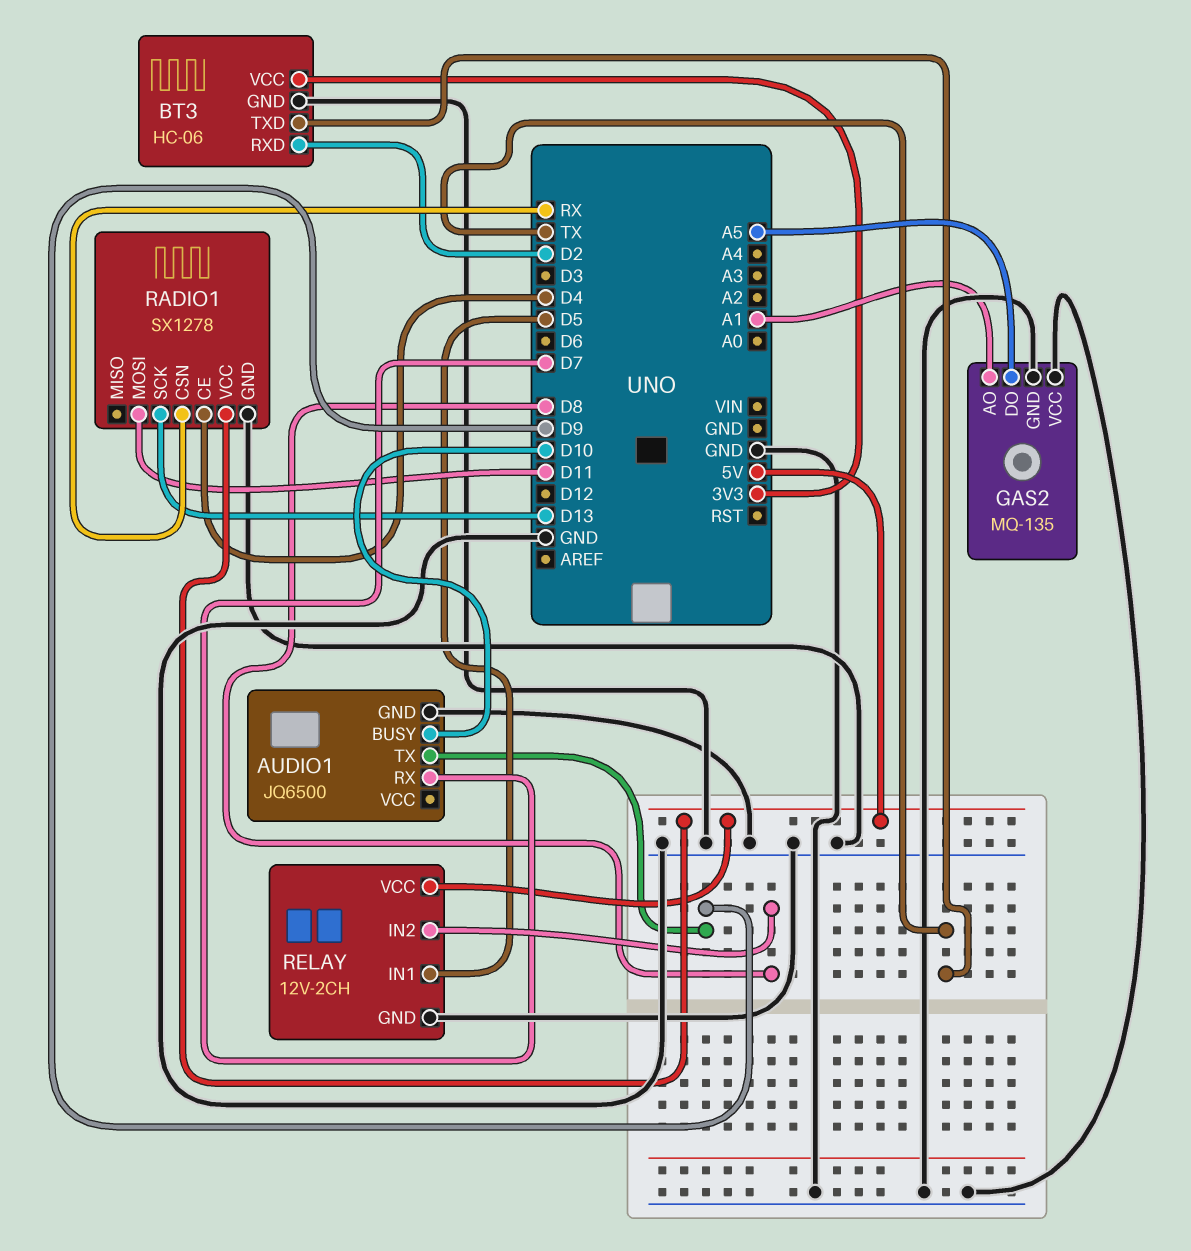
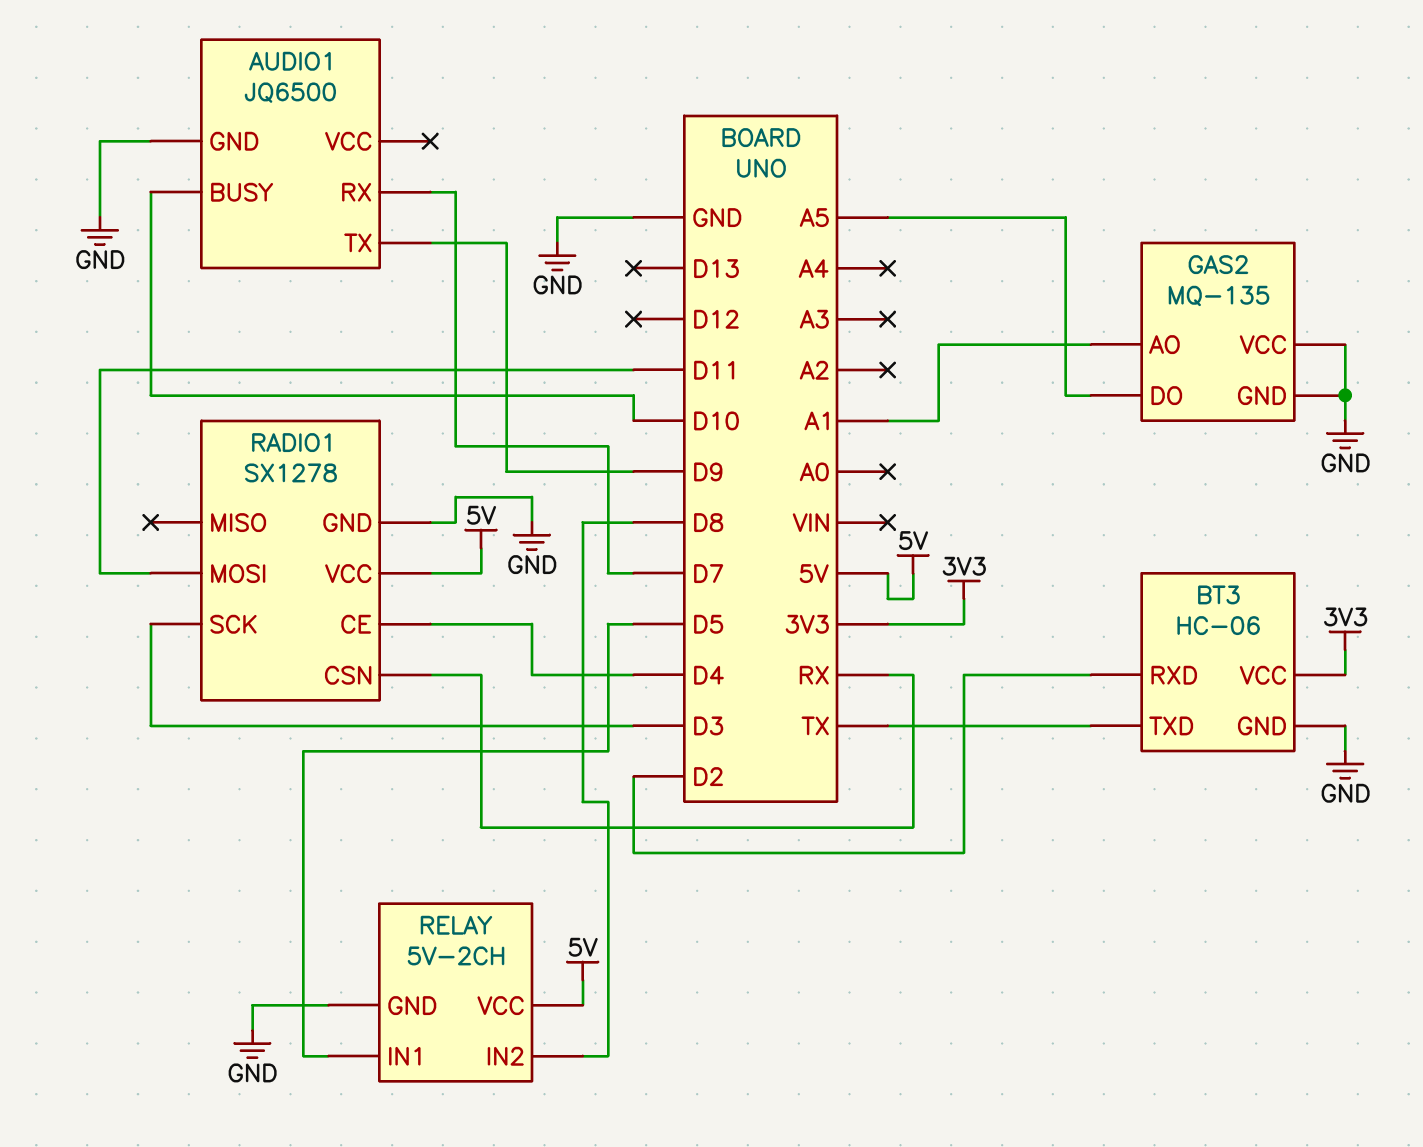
RADIO1 pin SCK: D13 -> D3
RELAY: 12V-2CH -> 5V-2CH

